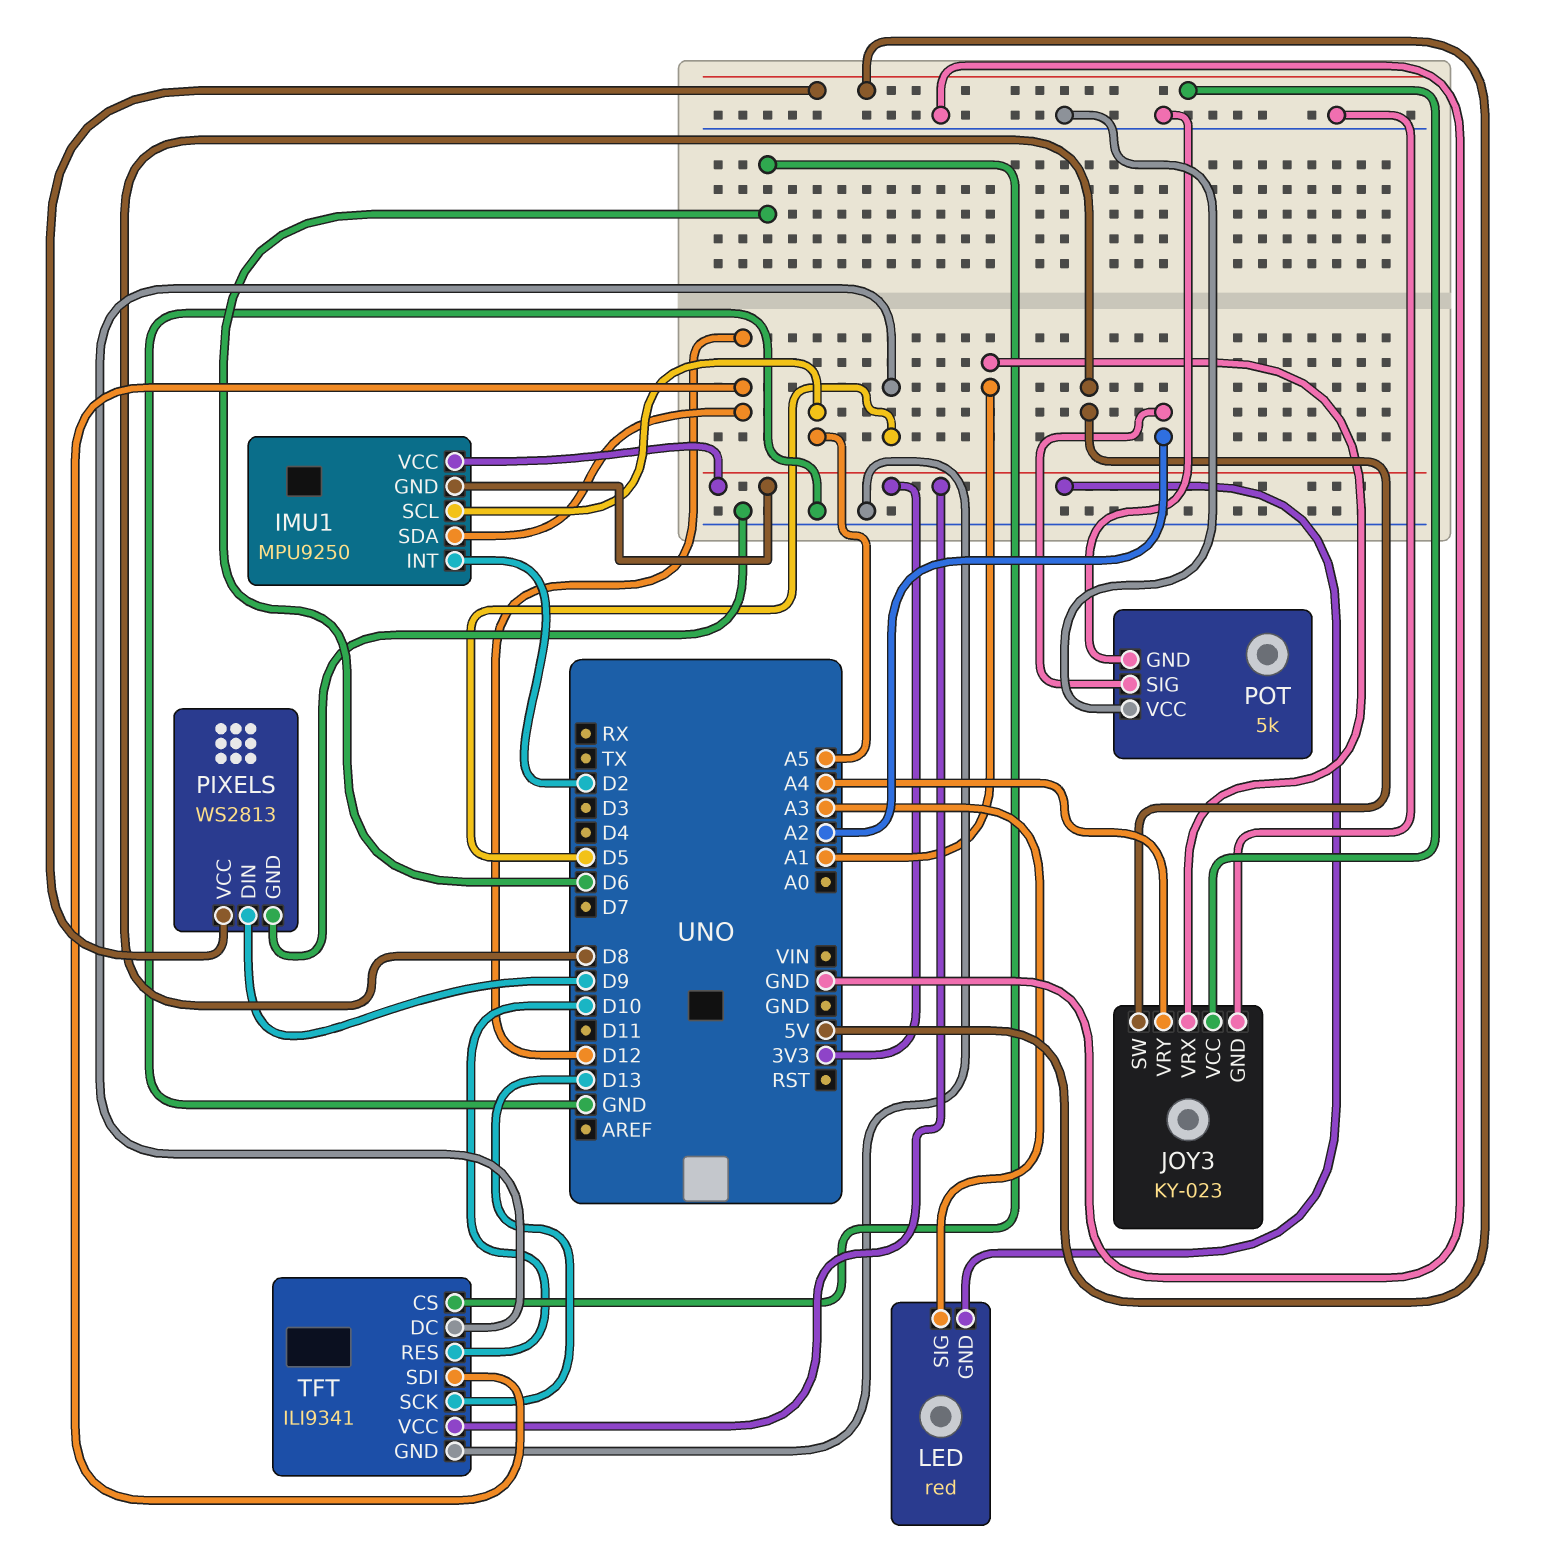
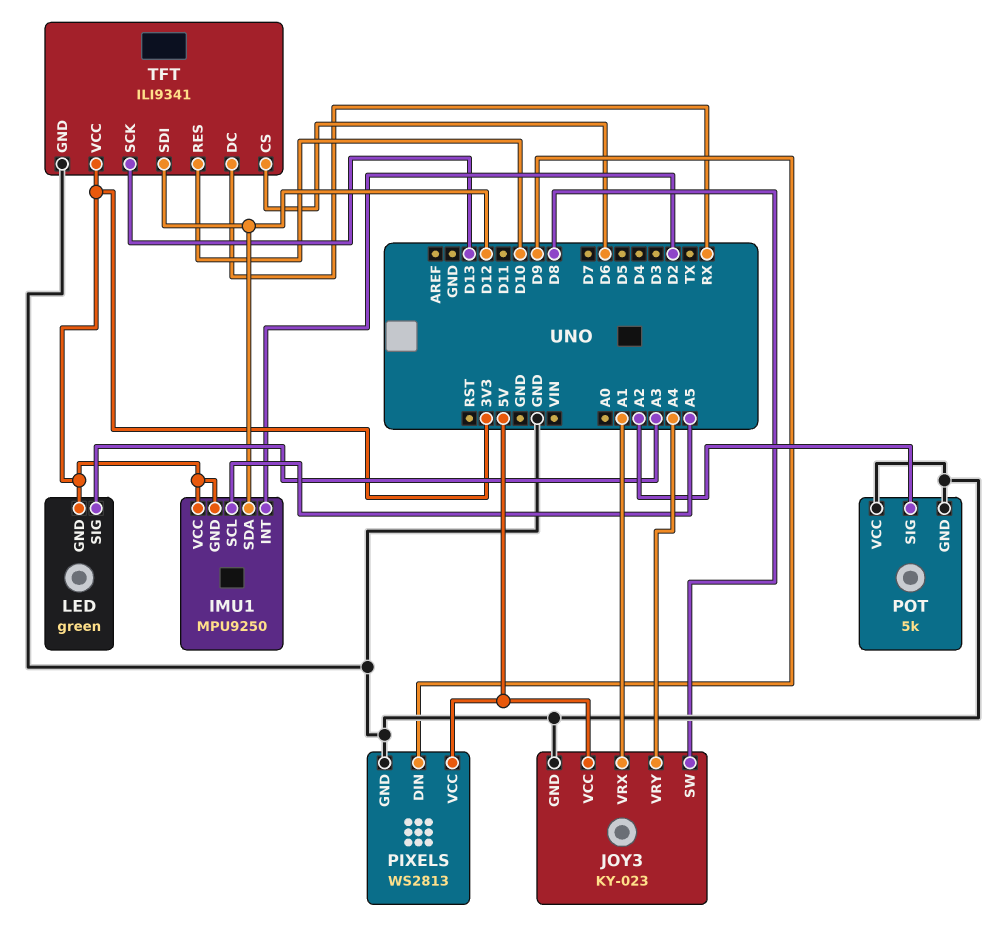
LED: red -> green
TFT pin DC: D5 -> RX

